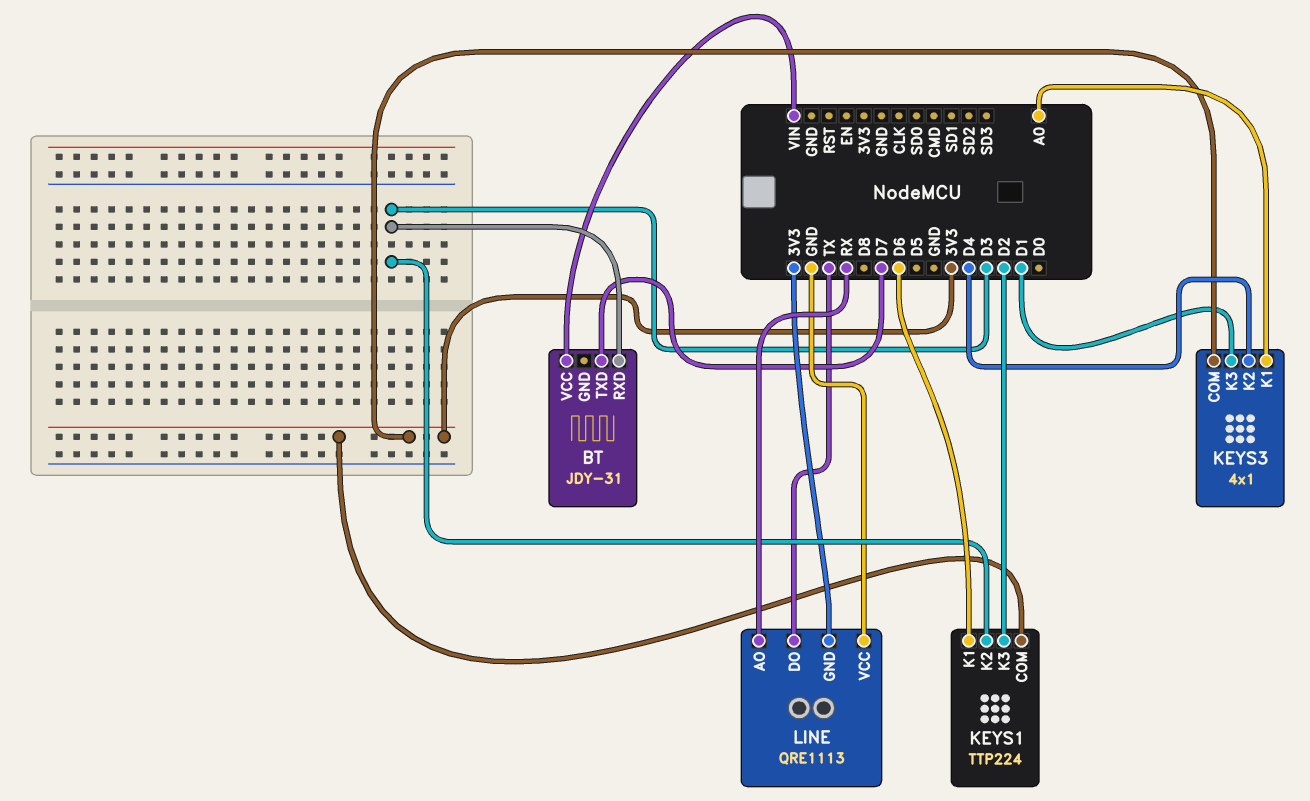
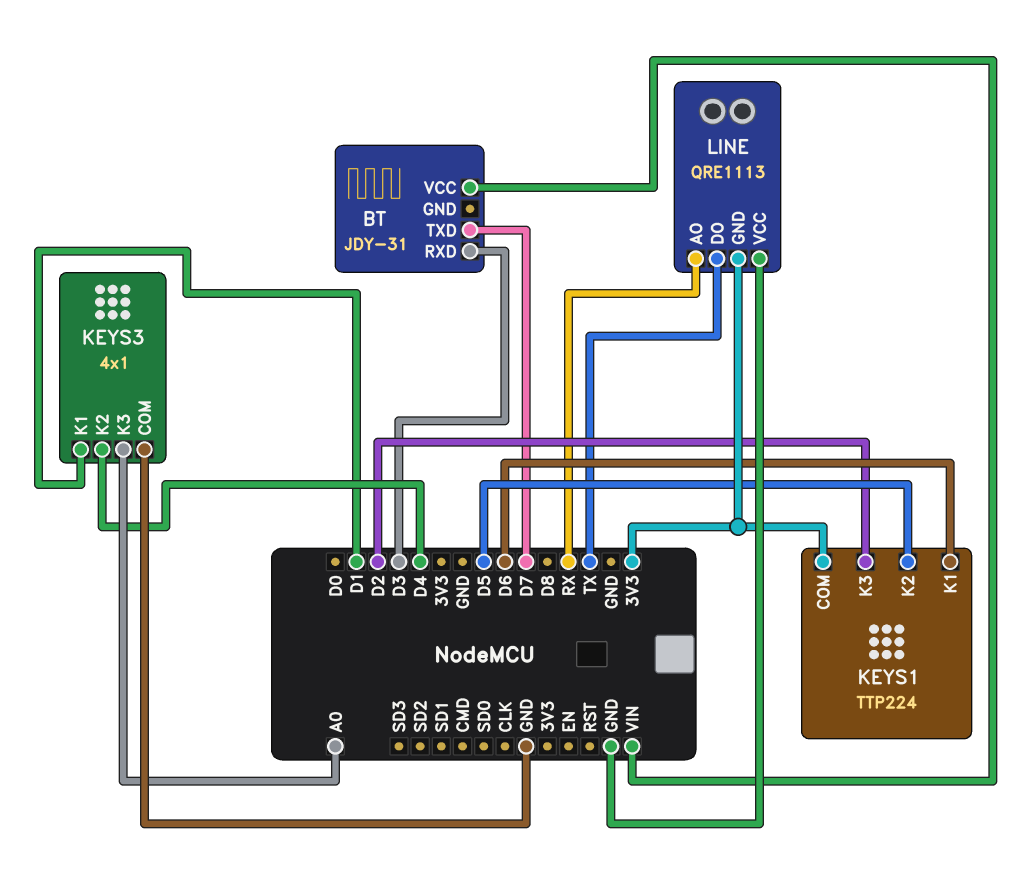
KEYS1 pin K2: D3 -> D5
KEYS3 pin COM: 3V3 -> GND
KEYS3 pin K1: A0 -> D1
KEYS3 pin K3: D1 -> A0

